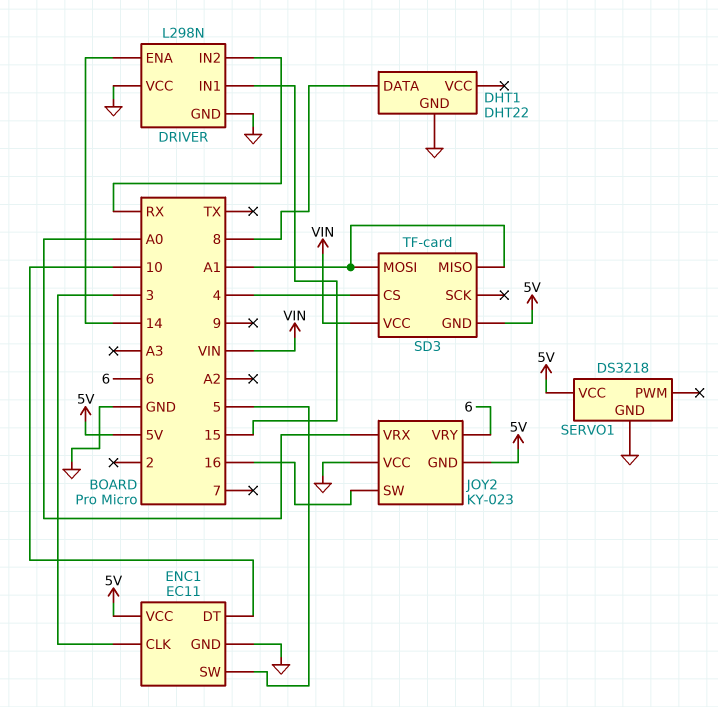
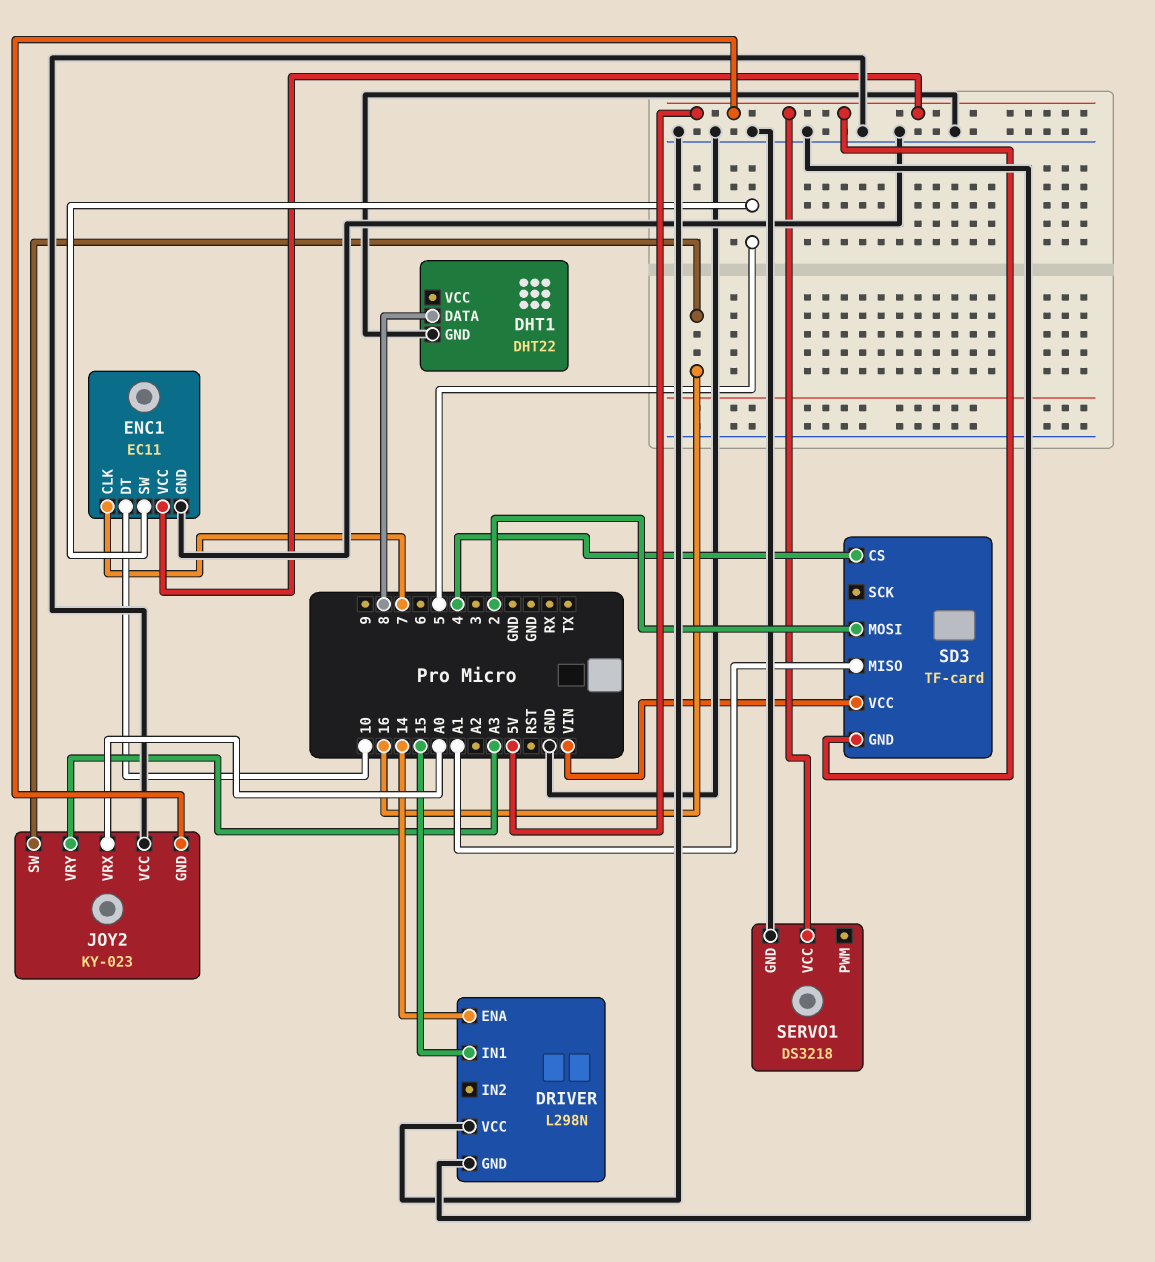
DRIVER pin IN2: RX -> none
ENC1 pin CLK: 3 -> 7
JOY2 pin VRY: 6 -> A3
SD3 pin MOSI: A1 -> 2

